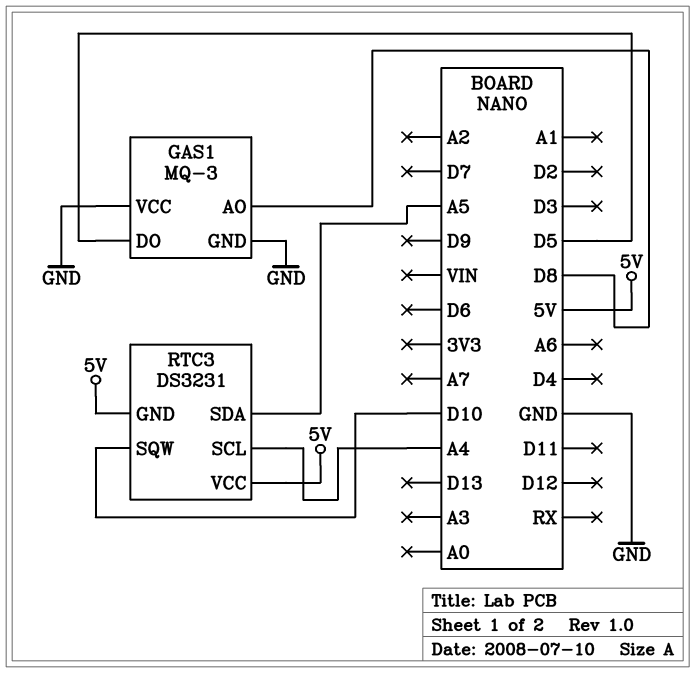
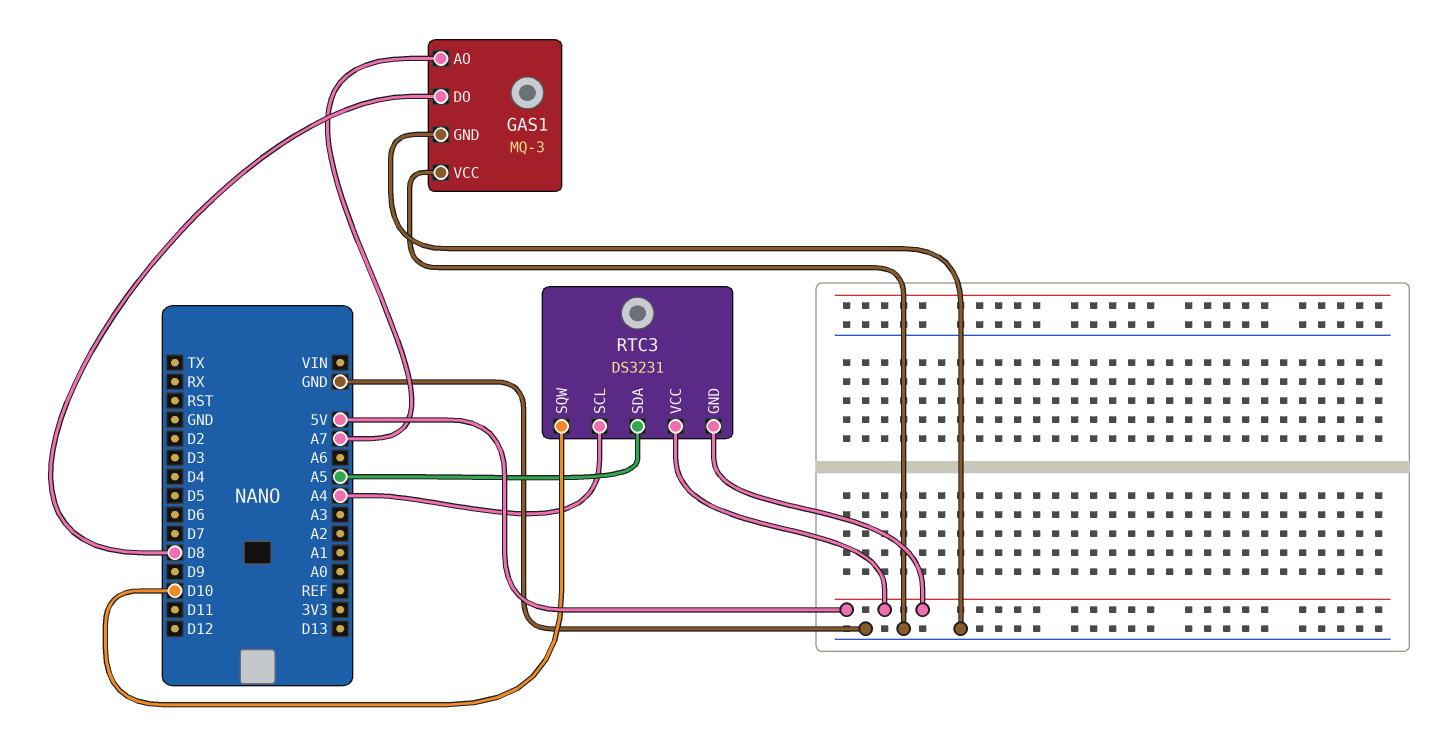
GAS1 pin AO: D8 -> A7
GAS1 pin DO: D5 -> D8

